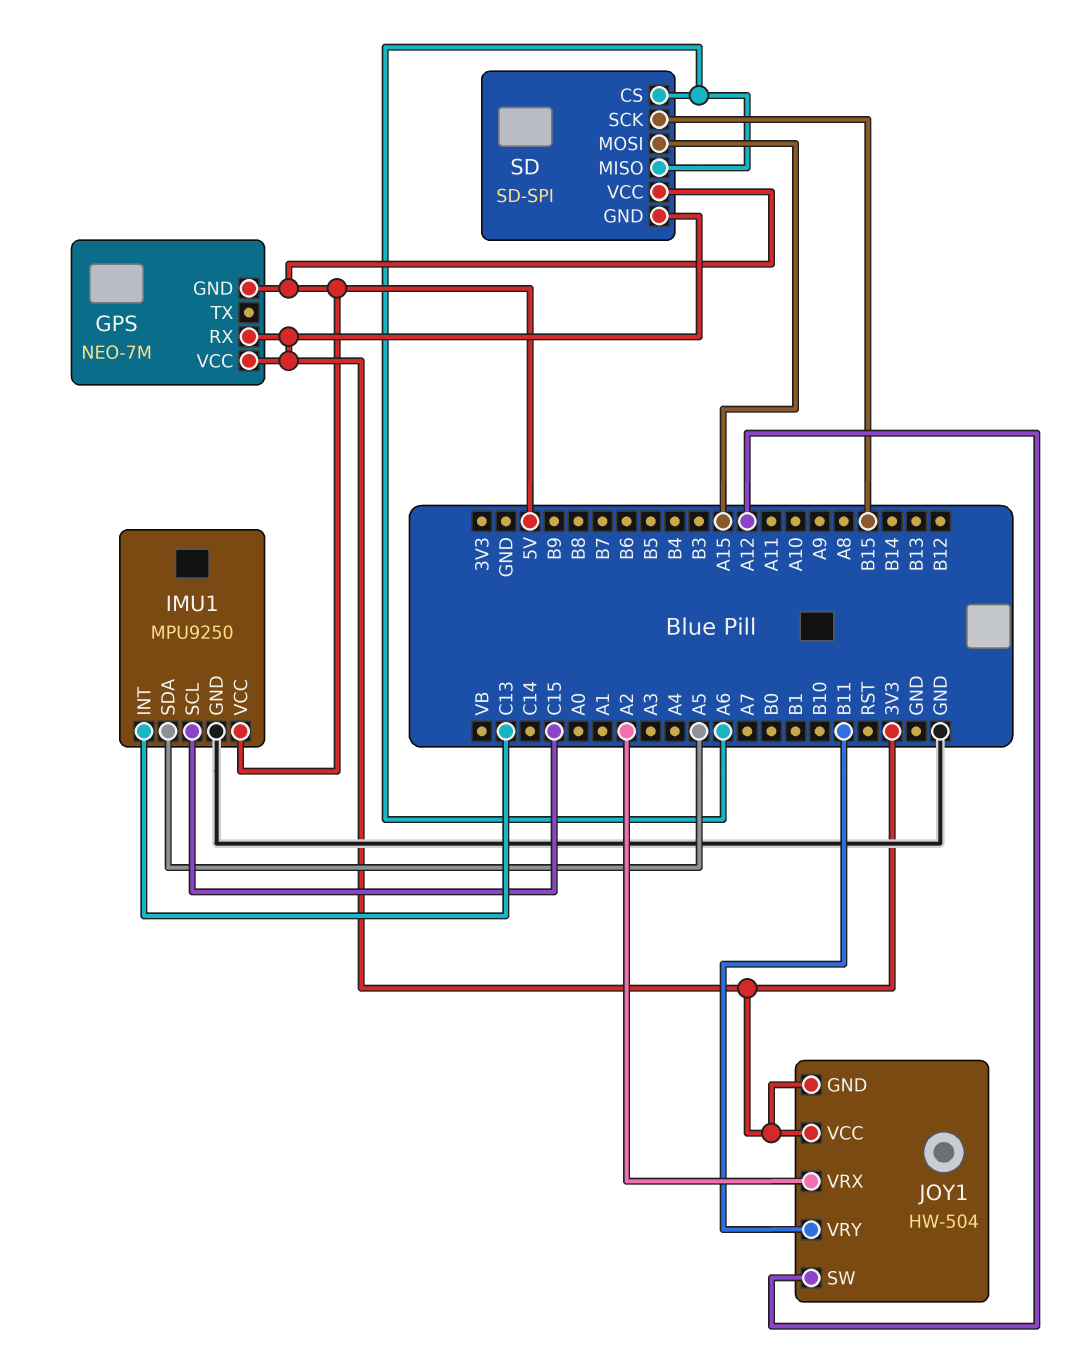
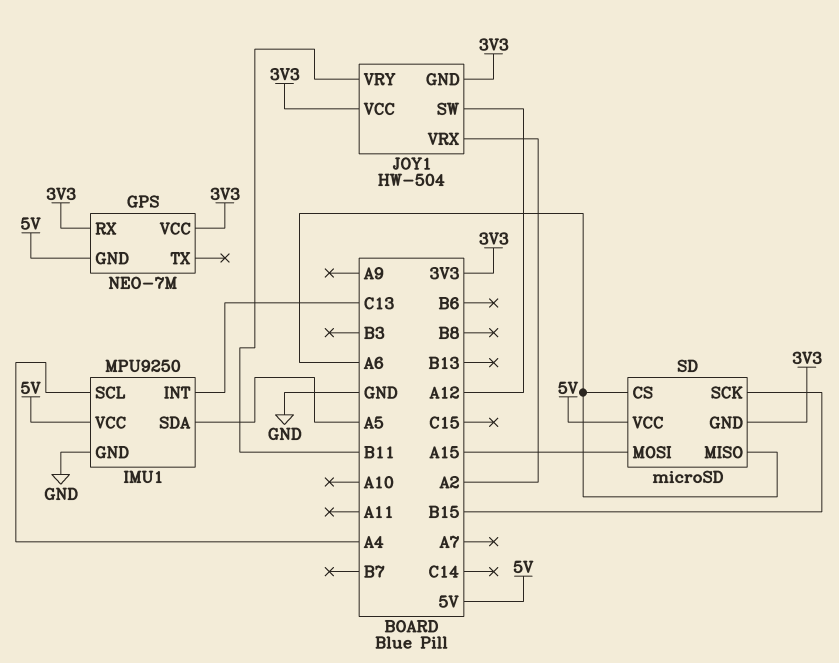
IMU1 pin SCL: C15 -> A4
SD: SD-SPI -> microSD

